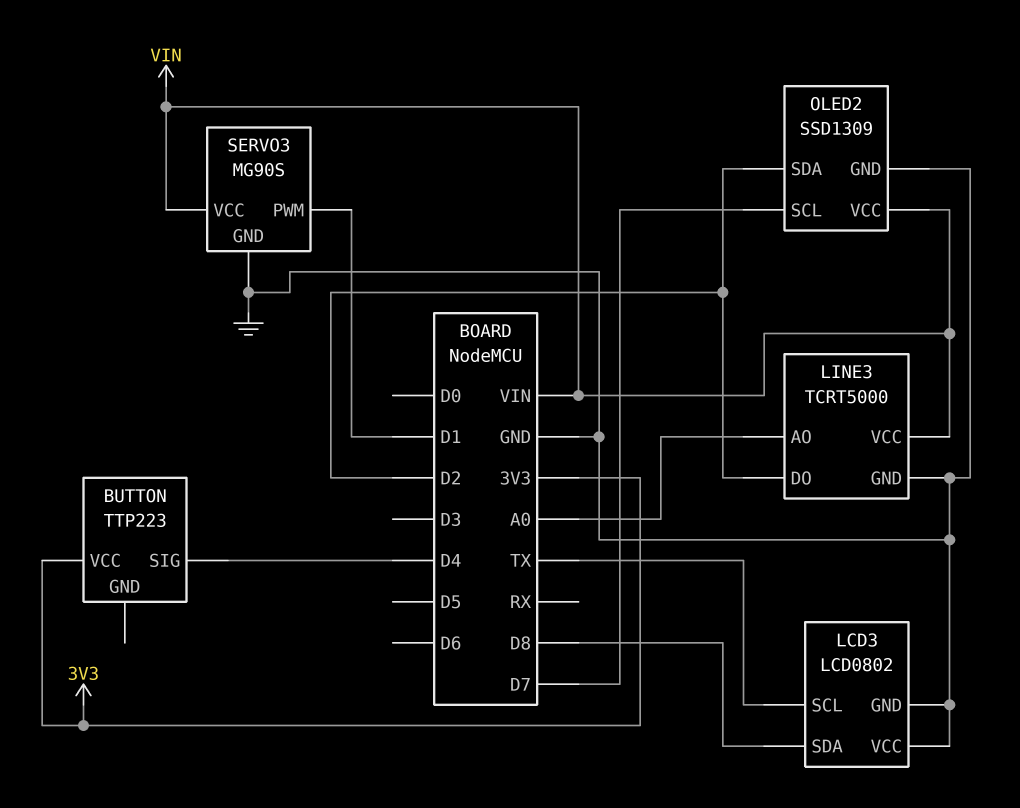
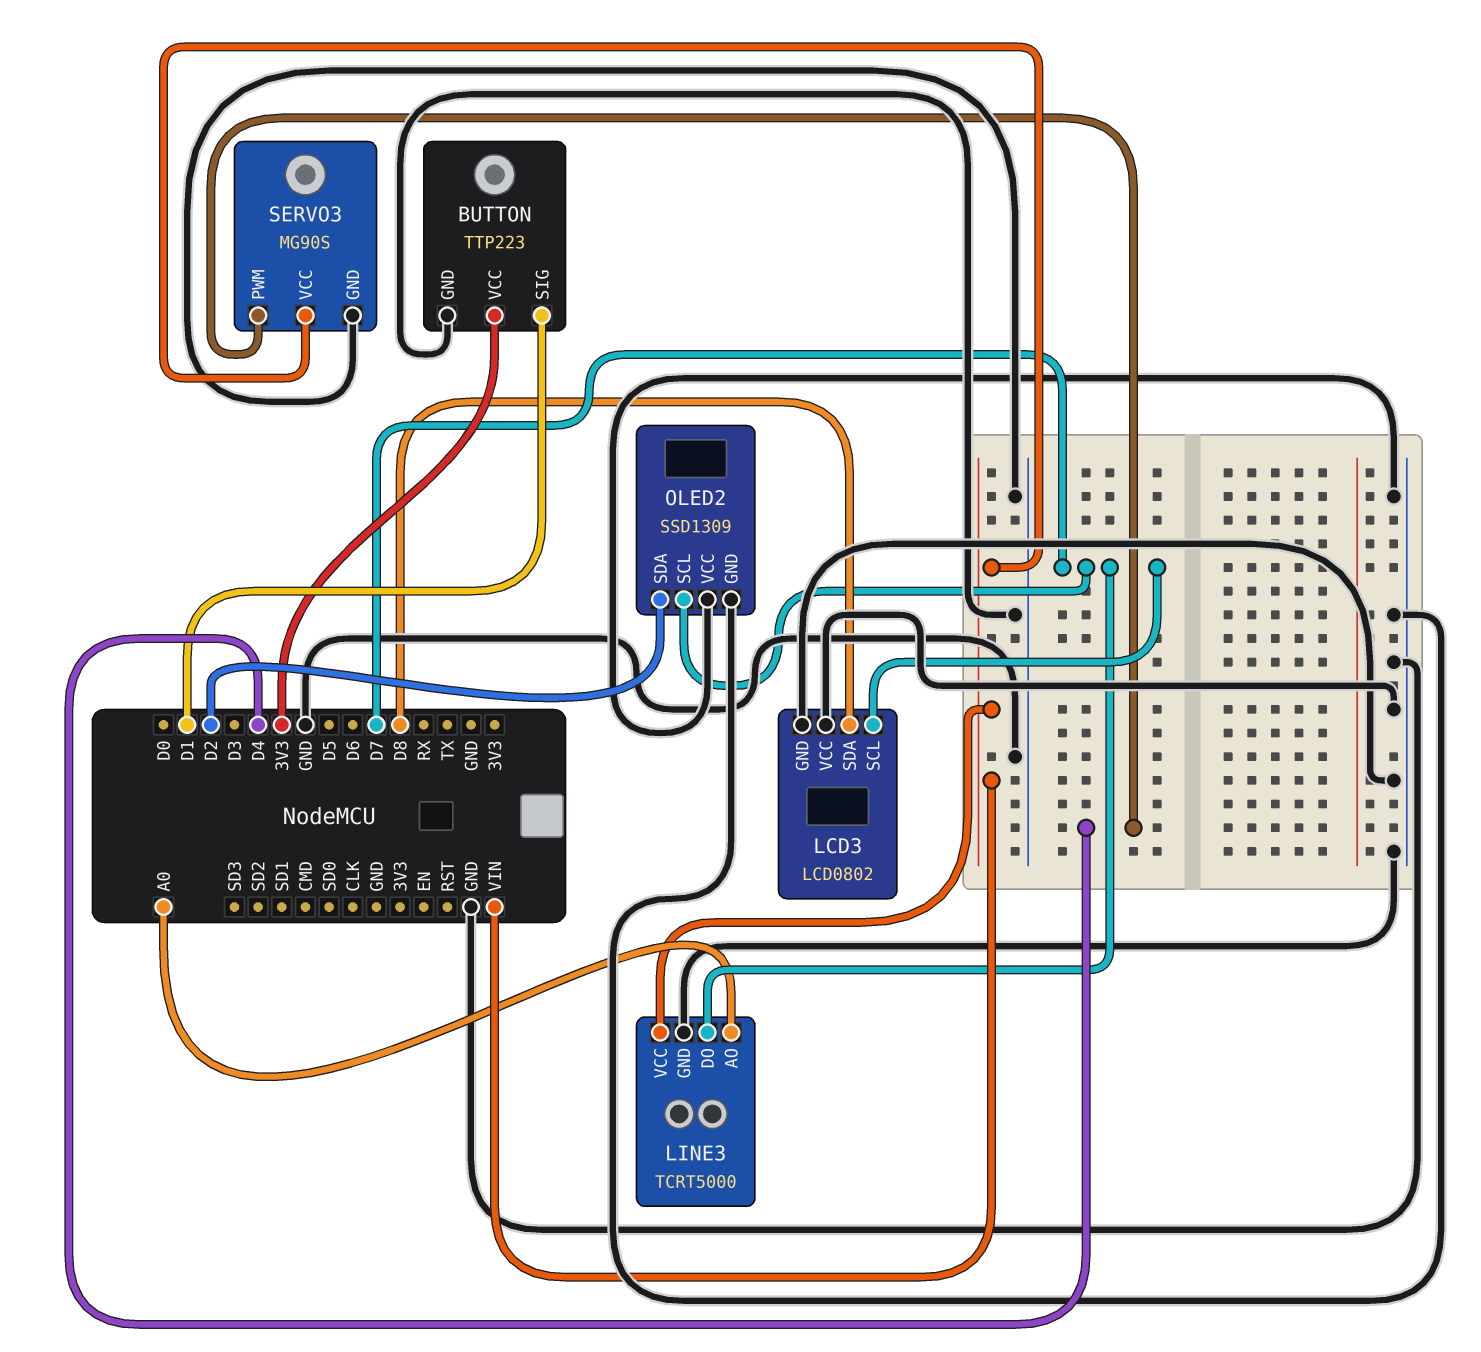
BUTTON pin GND: none -> GND
BUTTON pin SIG: D4 -> D1
LCD3 pin SCL: TX -> D7
LINE3 pin DO: D2 -> D7
OLED2 pin VCC: VIN -> GND
SERVO3 pin PWM: D1 -> D4

